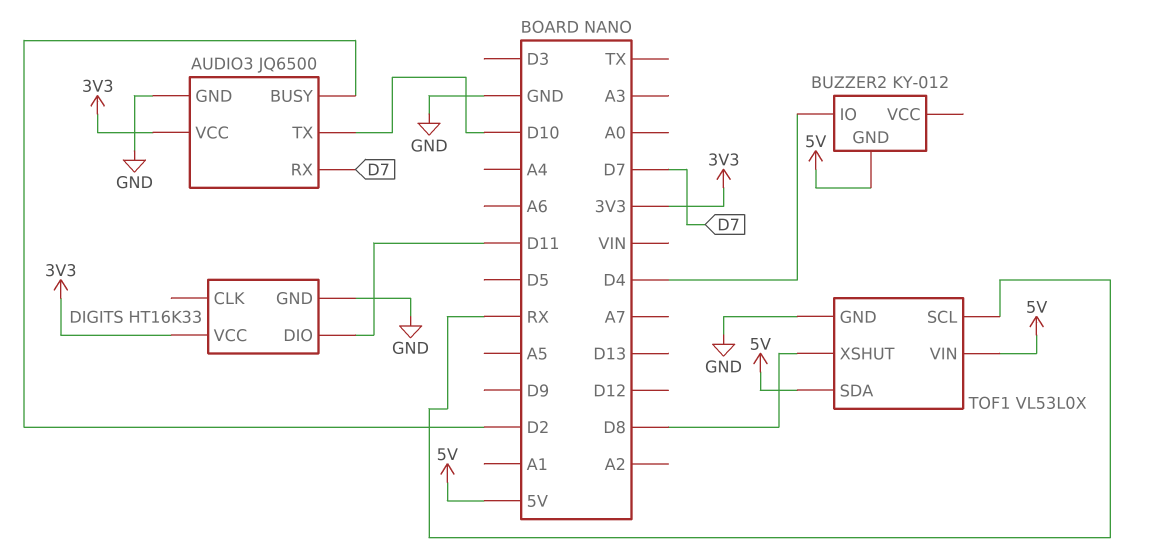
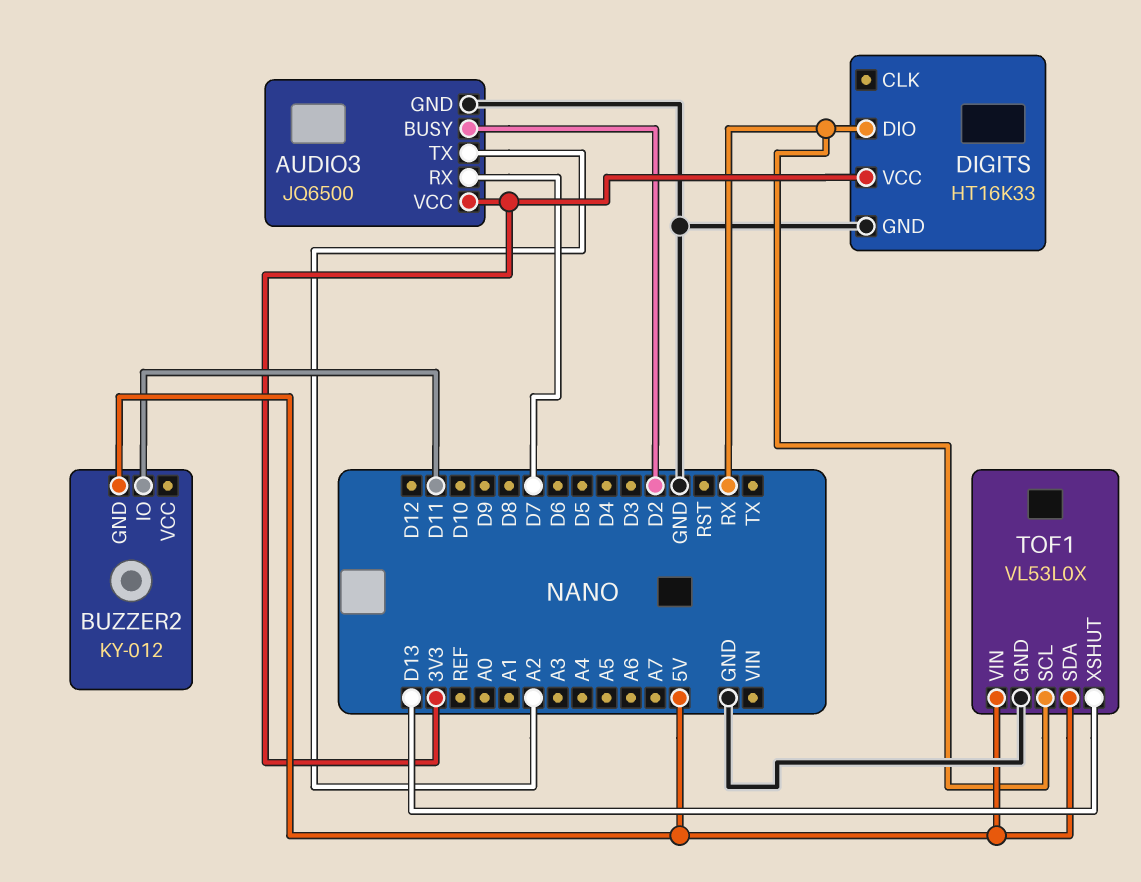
AUDIO3 pin TX: D10 -> A2
BUZZER2 pin IO: D4 -> D11
DIGITS pin DIO: D11 -> RX
TOF1 pin XSHUT: D8 -> D13

